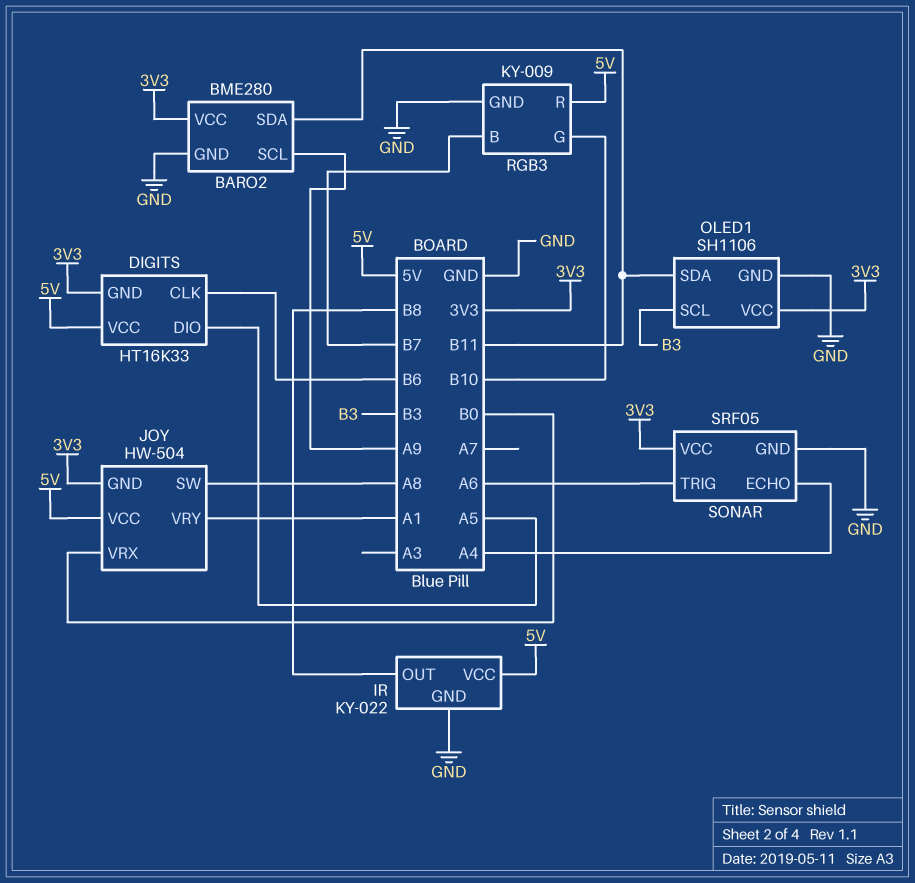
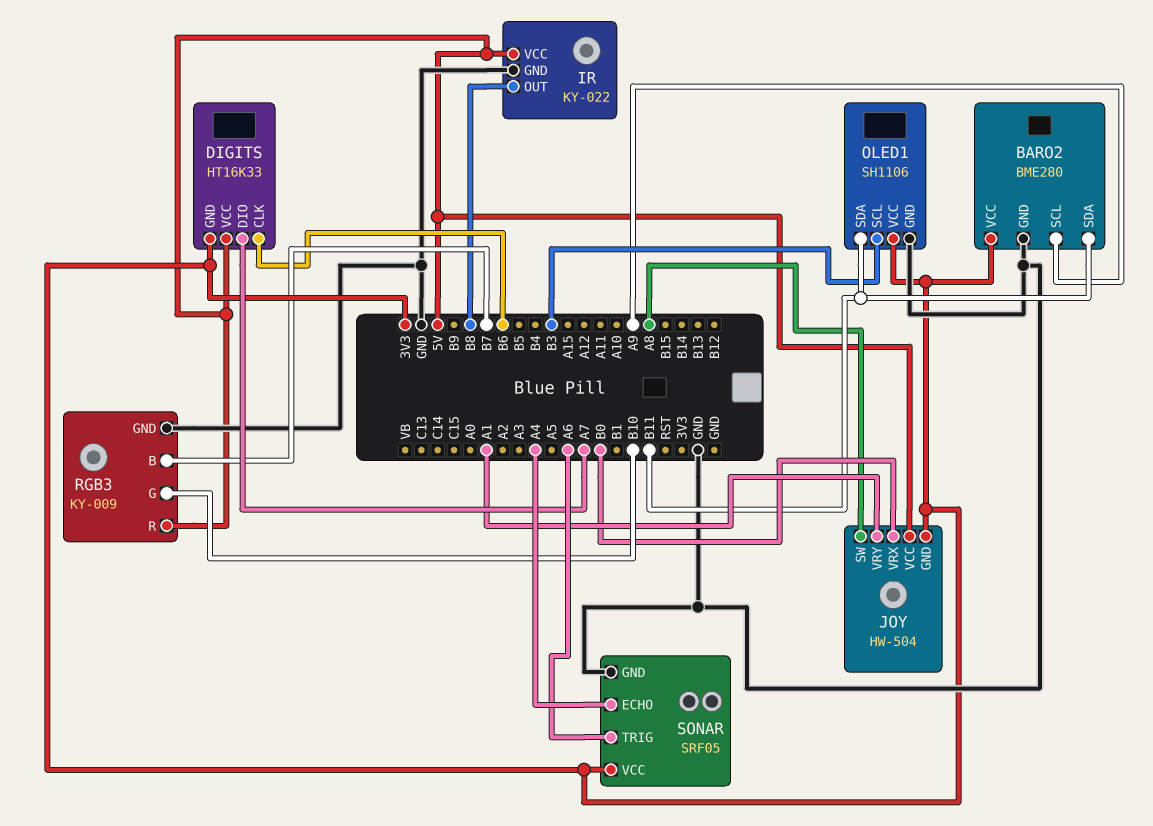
DIGITS pin DIO: A5 -> A7

